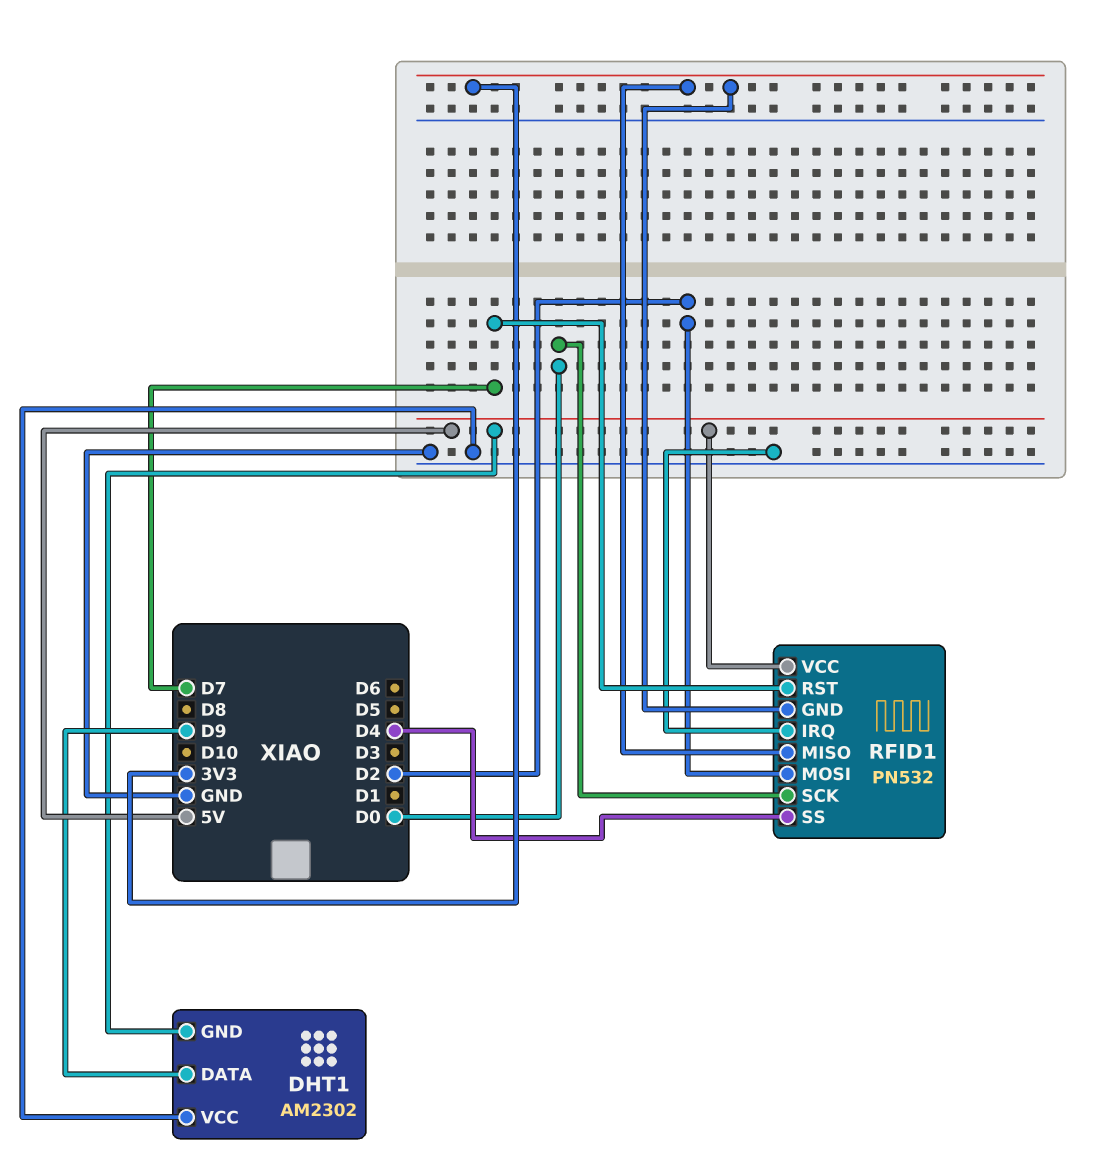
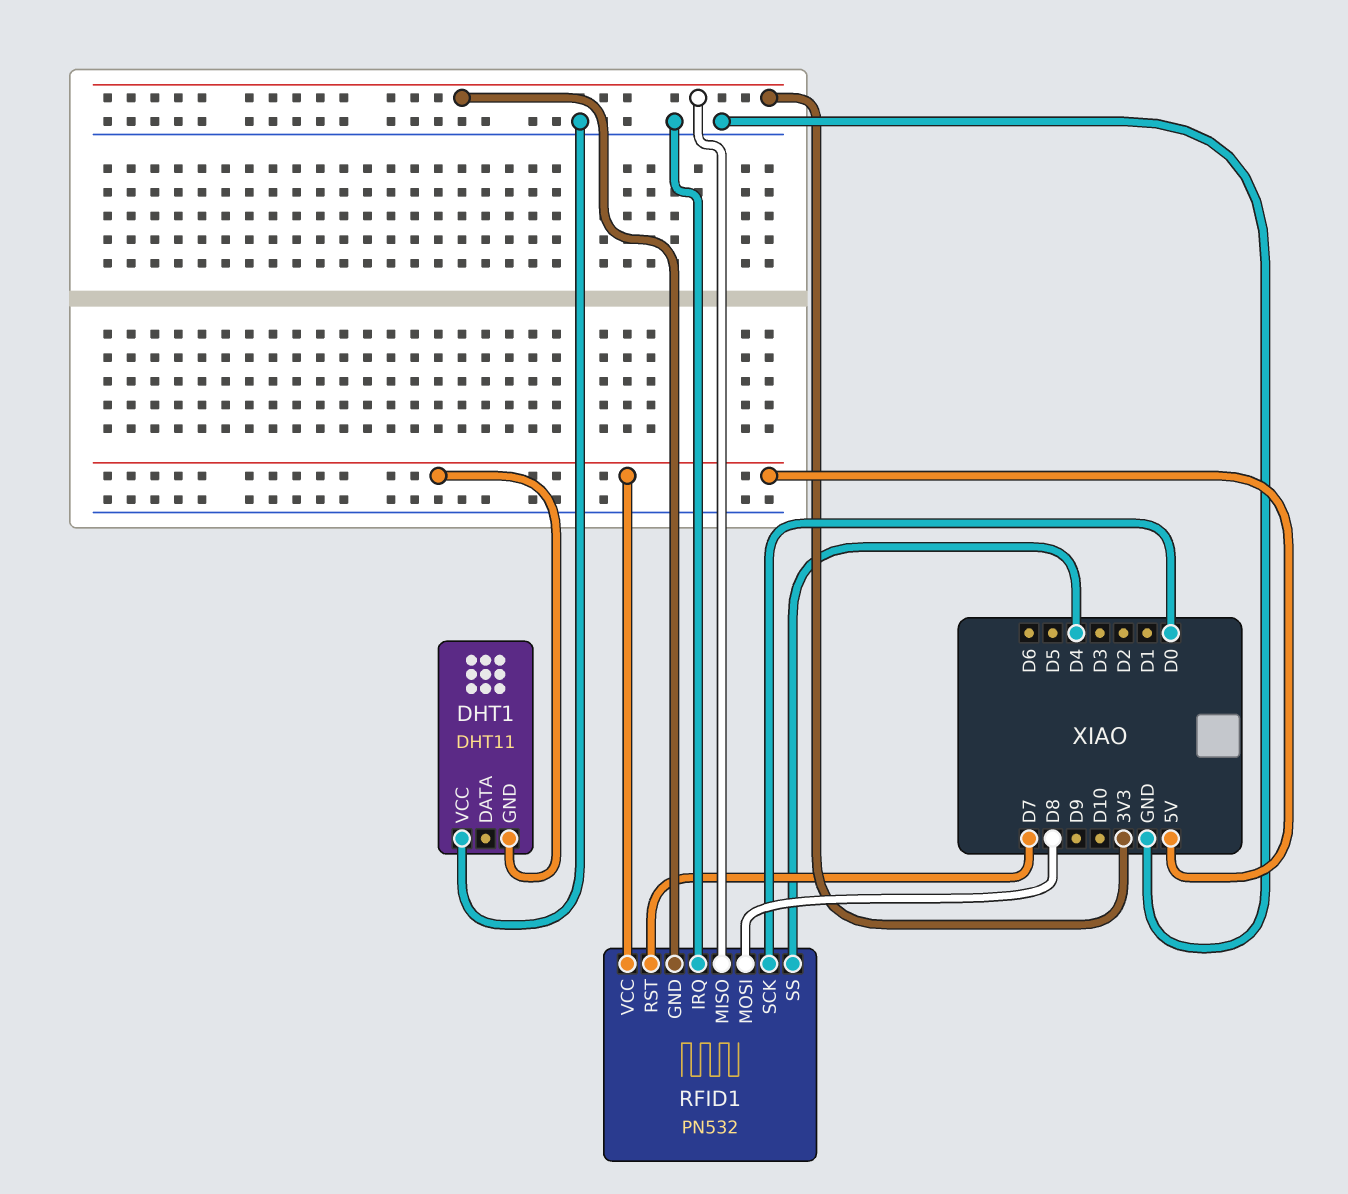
DHT1: AM2302 -> DHT11
DHT1 pin DATA: D9 -> none
RFID1 pin MOSI: D2 -> D8

